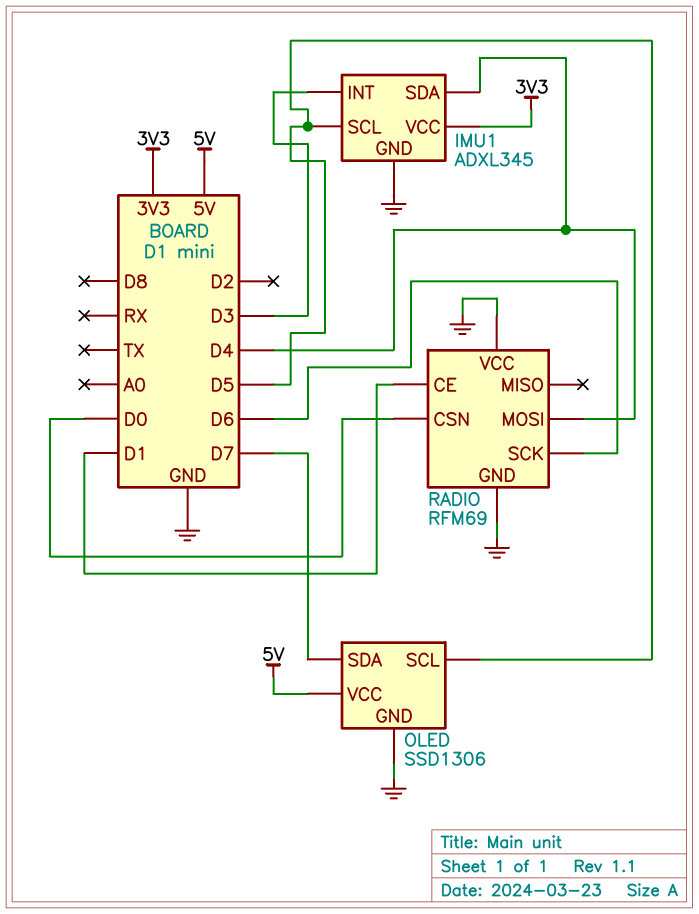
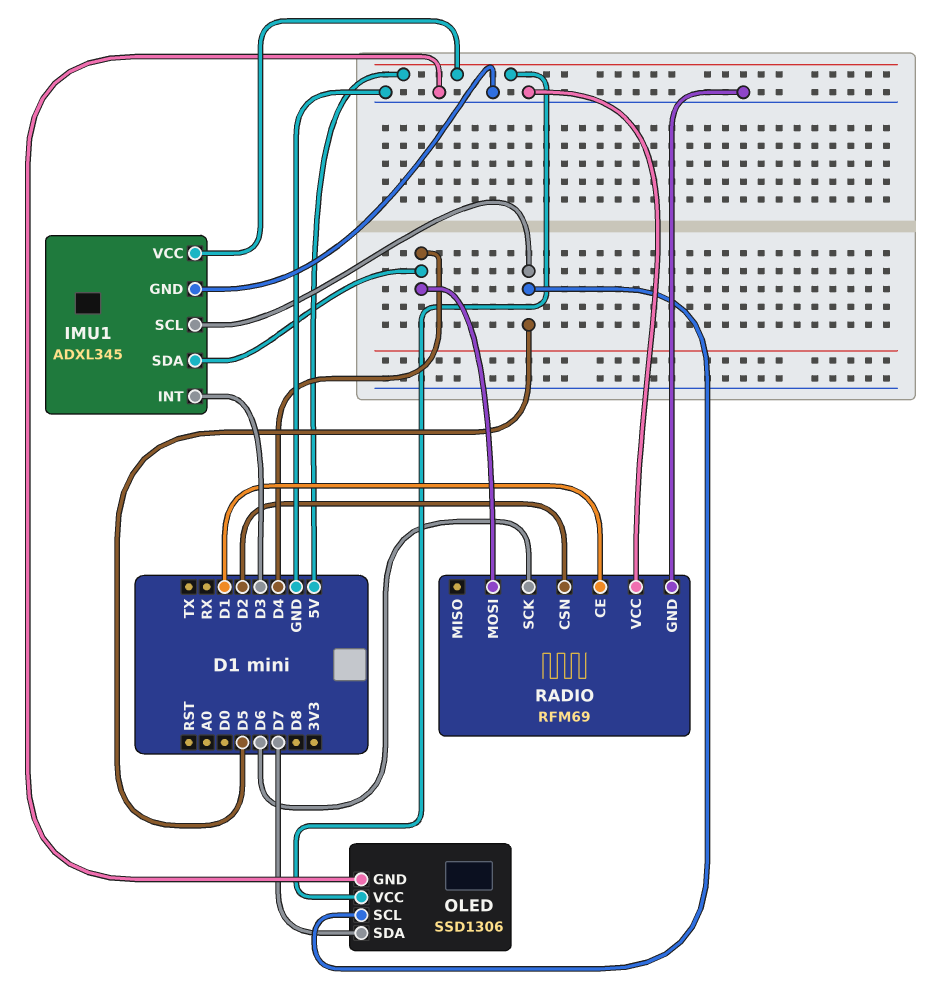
IMU1 pin VCC: 3V3 -> 5V
RADIO pin CSN: D0 -> D2

